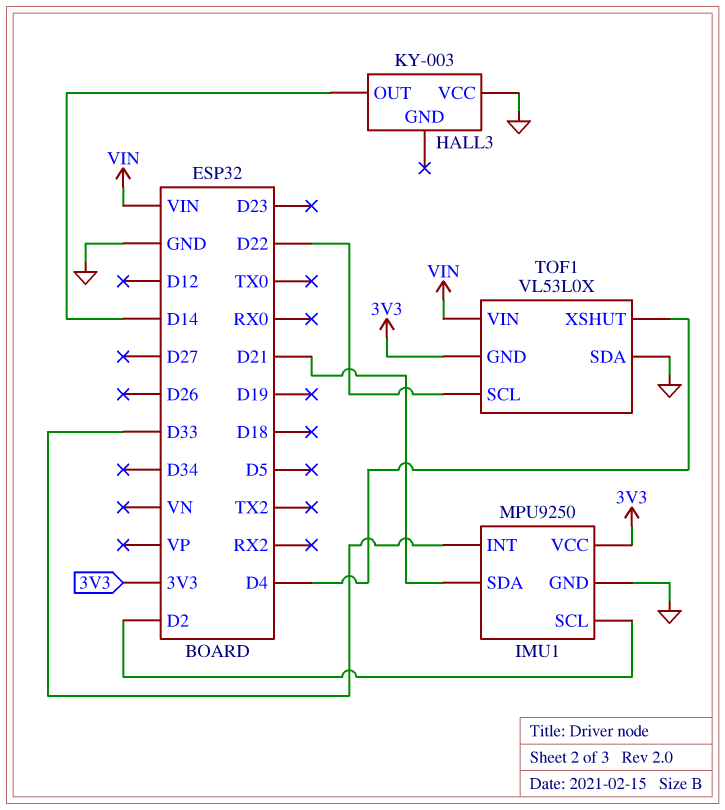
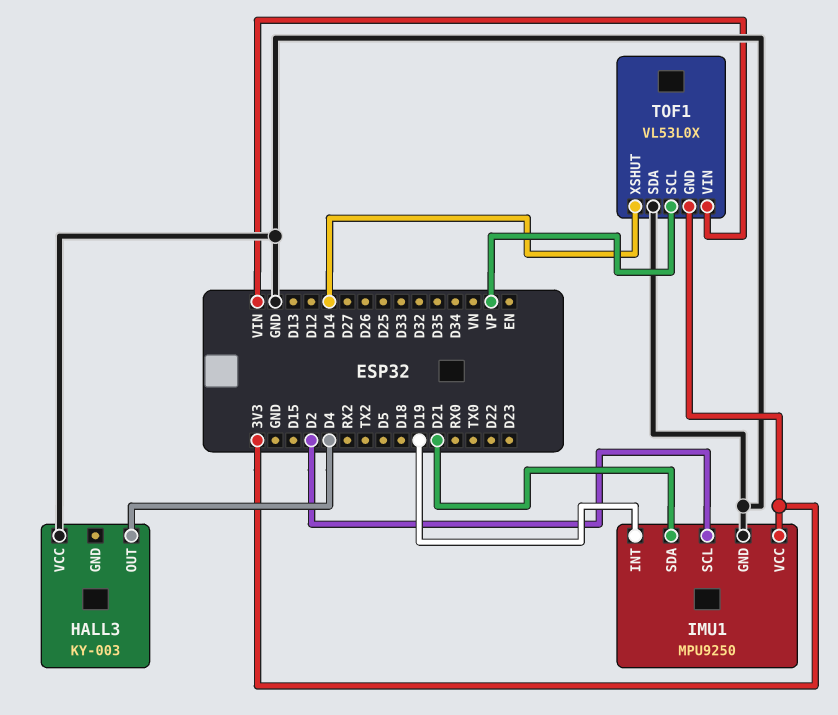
HALL3 pin OUT: D14 -> D4
IMU1 pin INT: D33 -> D19
TOF1 pin SCL: D22 -> VP
TOF1 pin XSHUT: D4 -> D14

